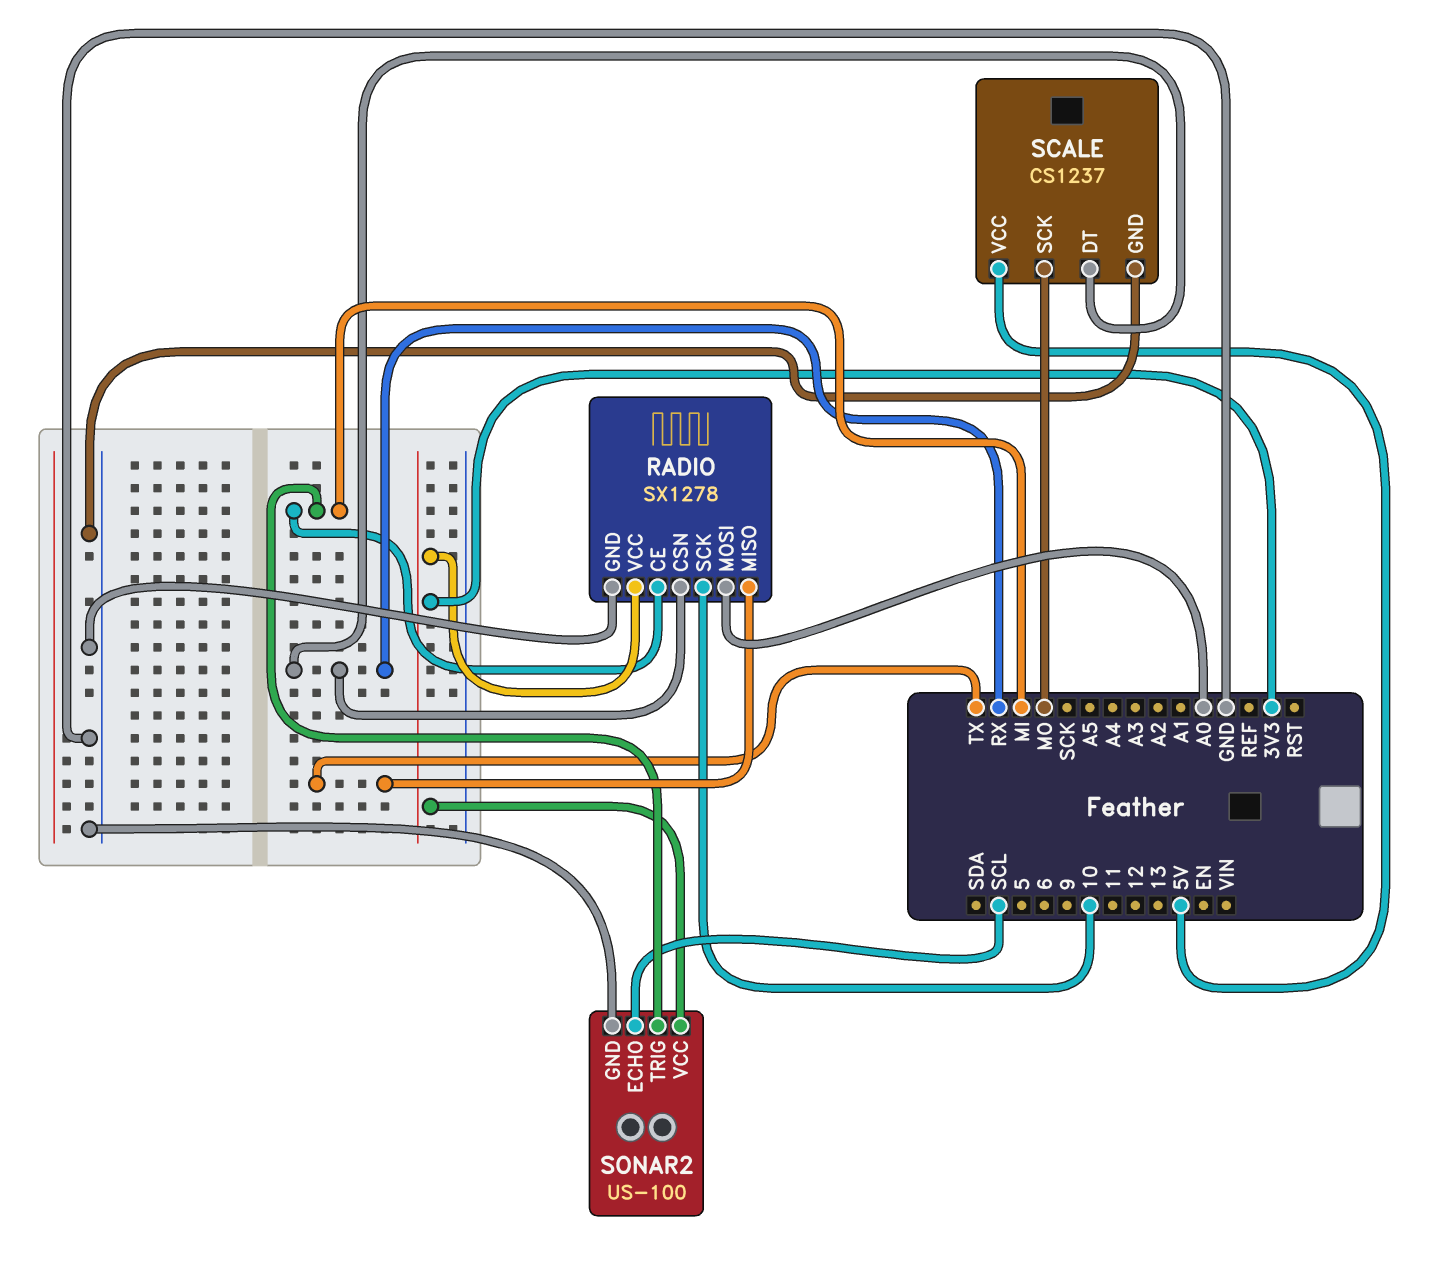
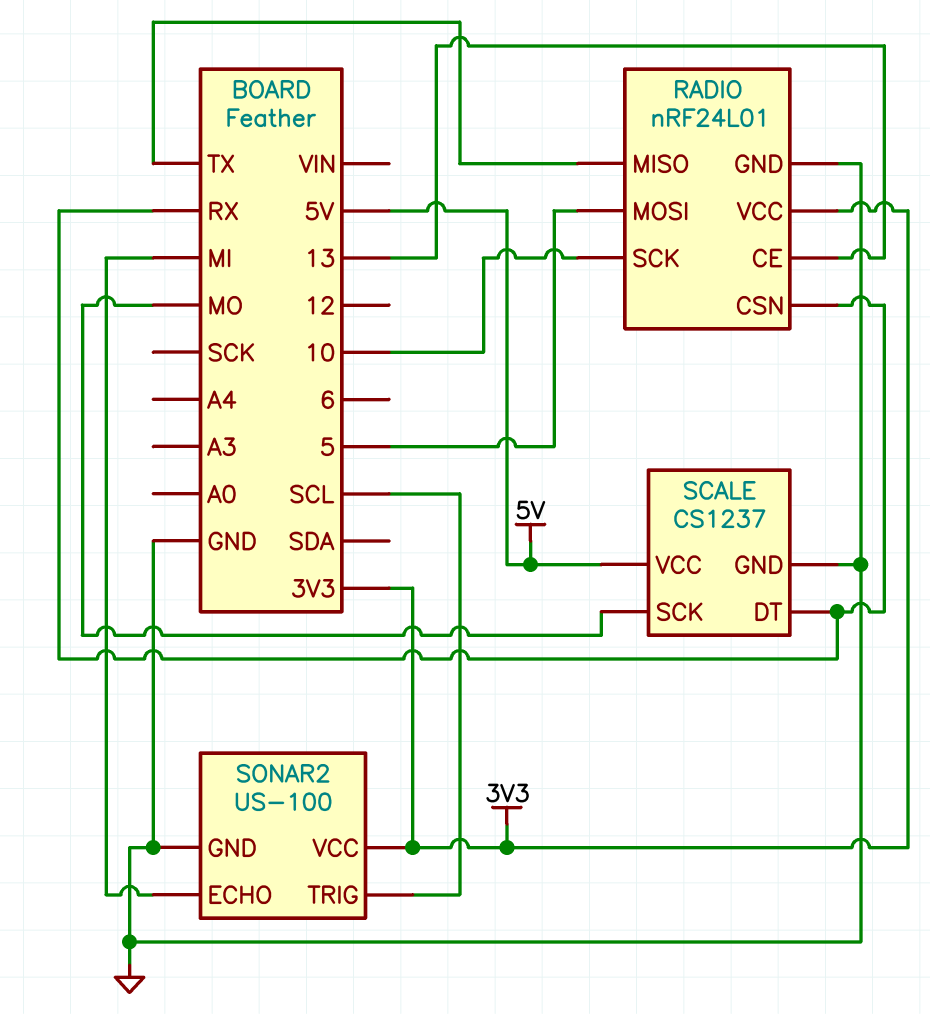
RADIO: SX1278 -> nRF24L01
RADIO pin CE: MI -> 13
RADIO pin MOSI: A0 -> 5
SONAR2 pin ECHO: SCL -> MI
SONAR2 pin TRIG: MI -> SCL

